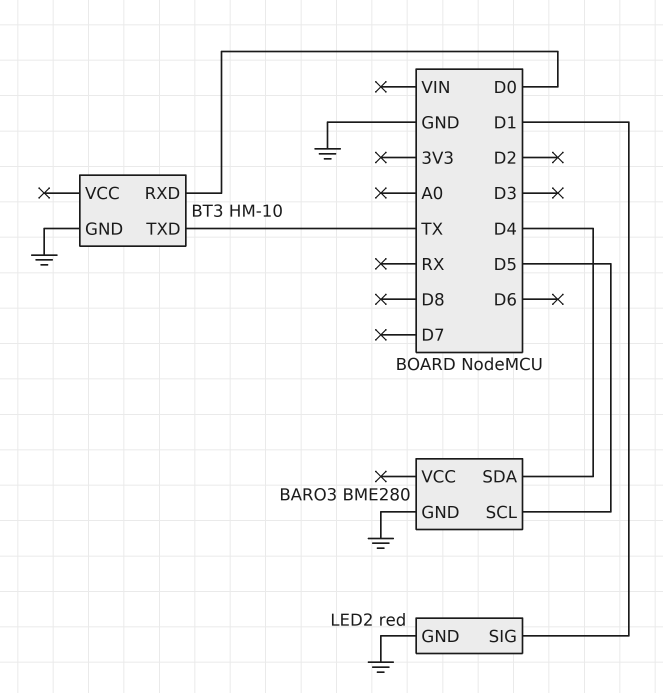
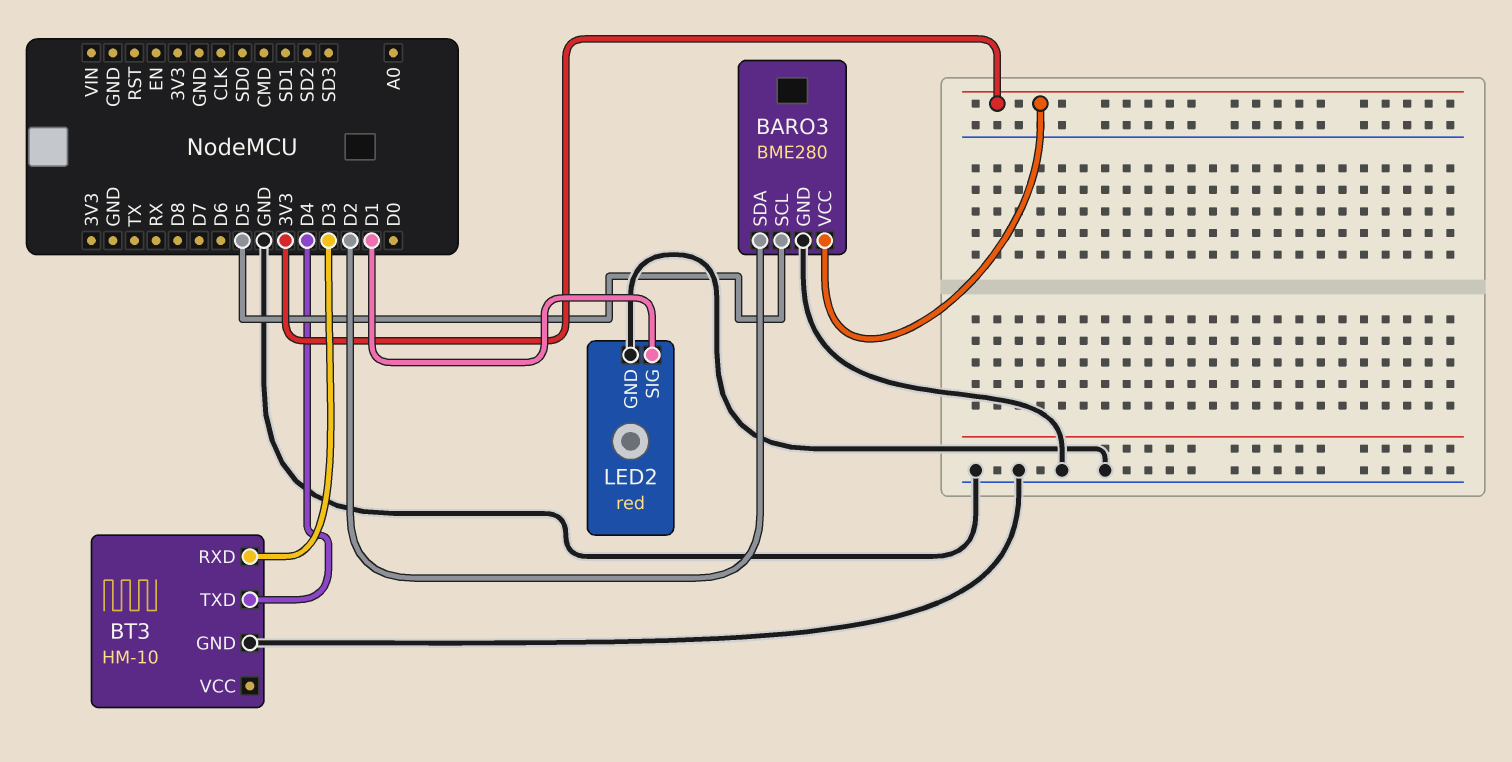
BARO3 pin SDA: D4 -> D2
BARO3 pin VCC: none -> 3V3
BT3 pin RXD: D0 -> D3
BT3 pin TXD: TX -> D4

